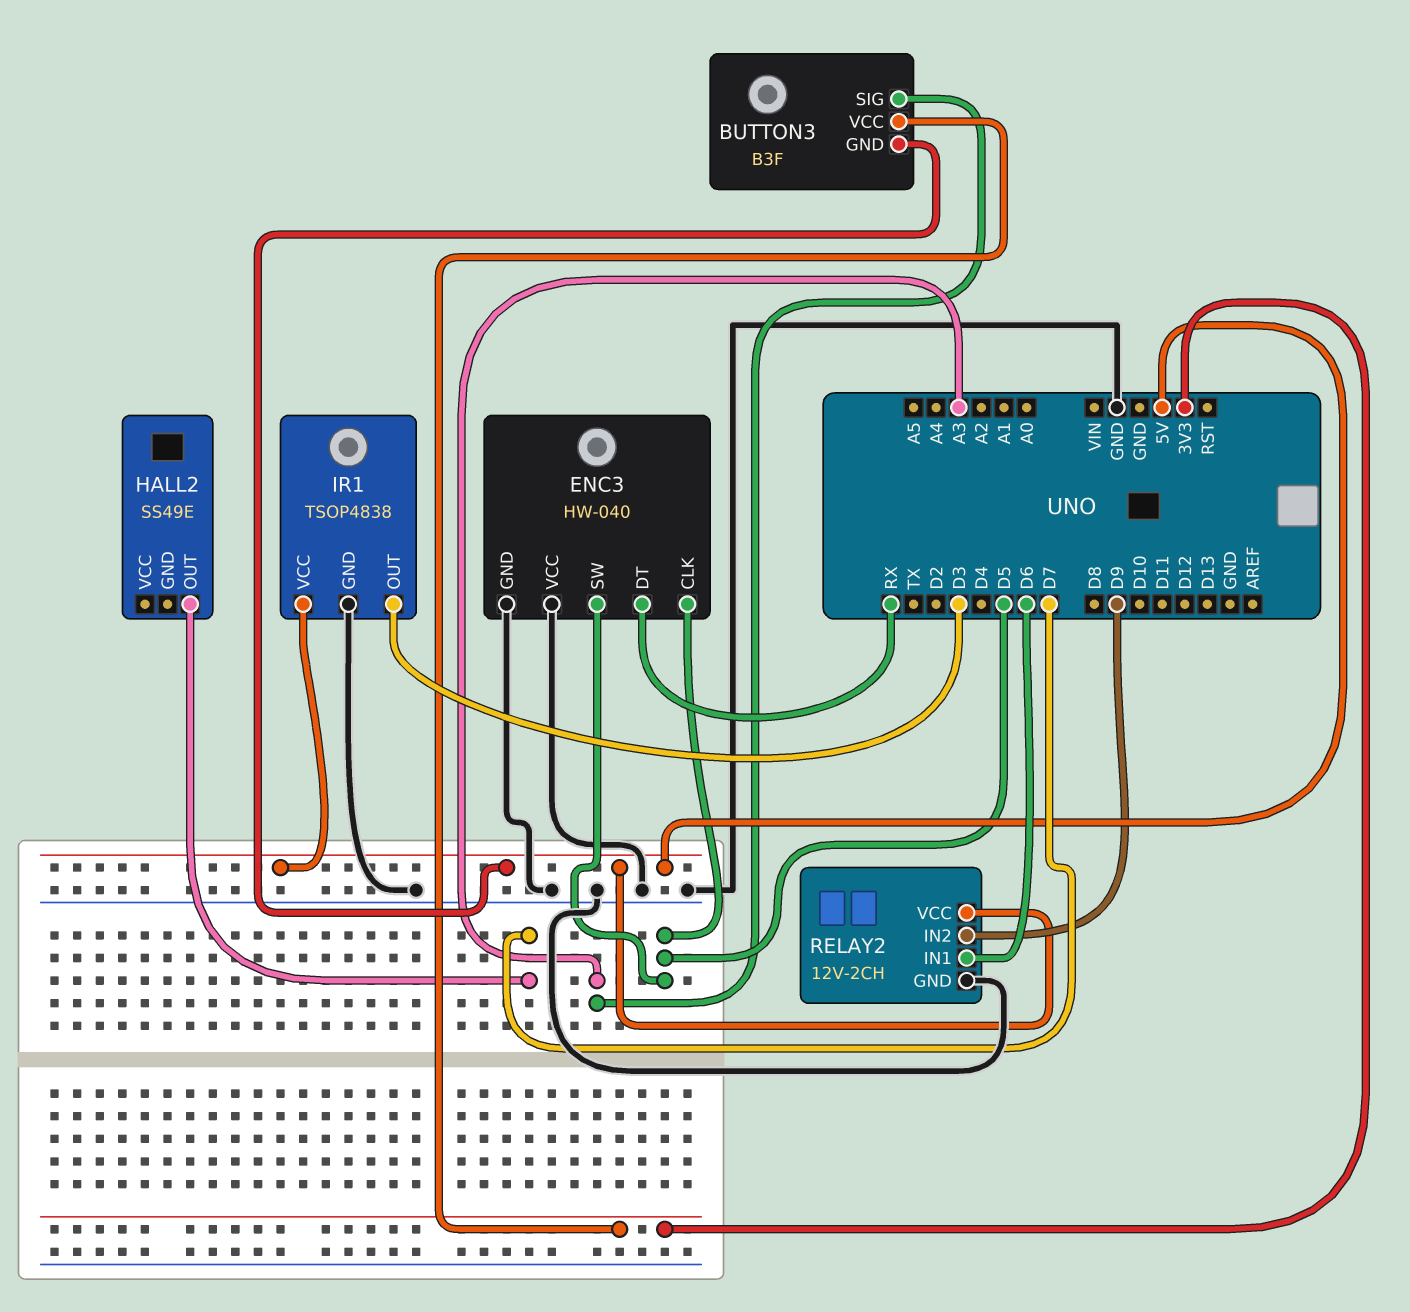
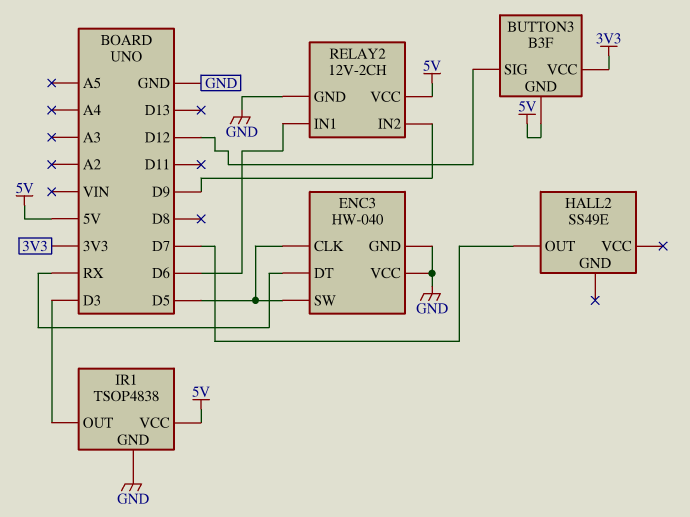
BUTTON3 pin SIG: A3 -> D12

